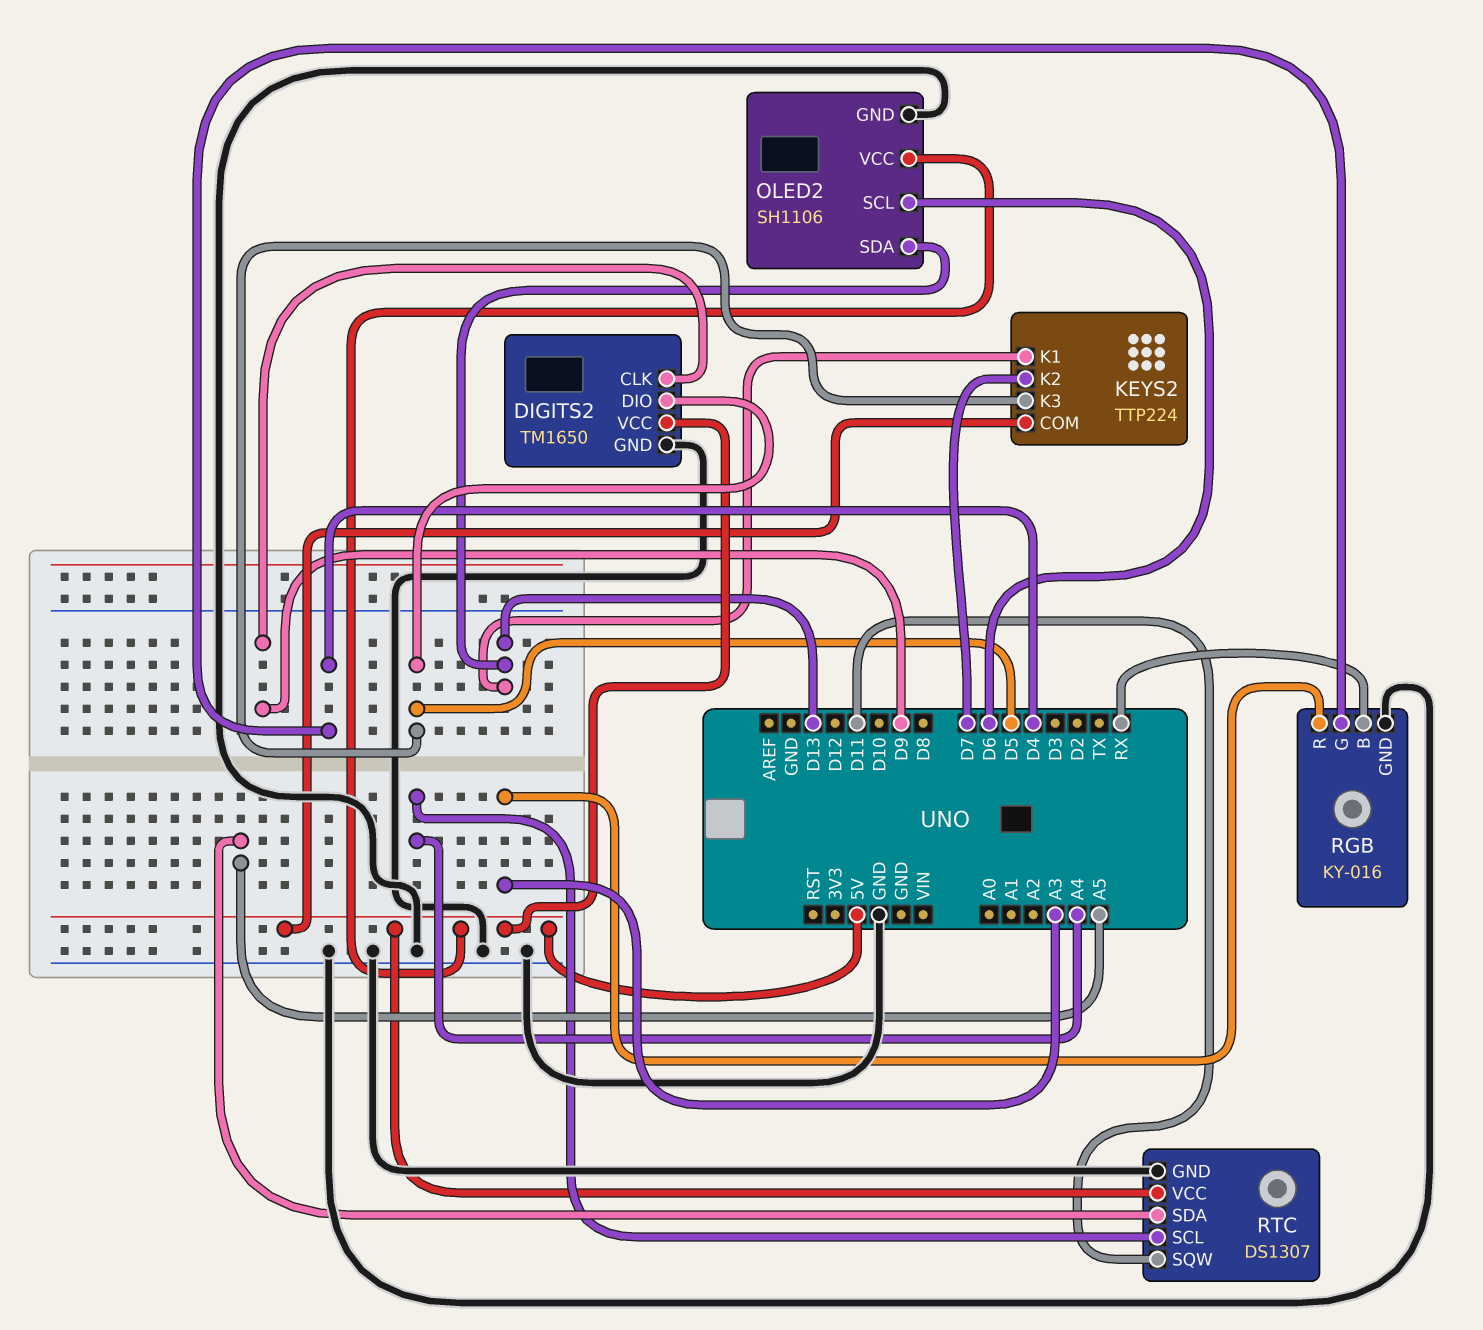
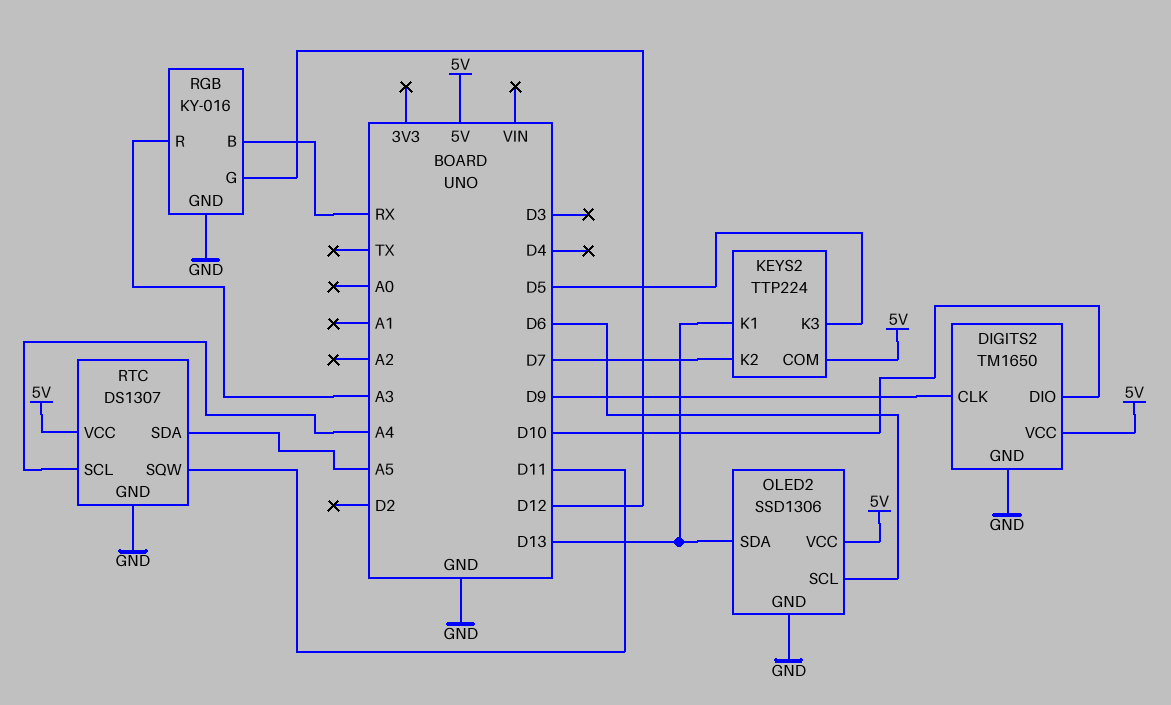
DIGITS2 pin DIO: D5 -> D10
OLED2: SH1106 -> SSD1306
RGB pin G: D4 -> D12

